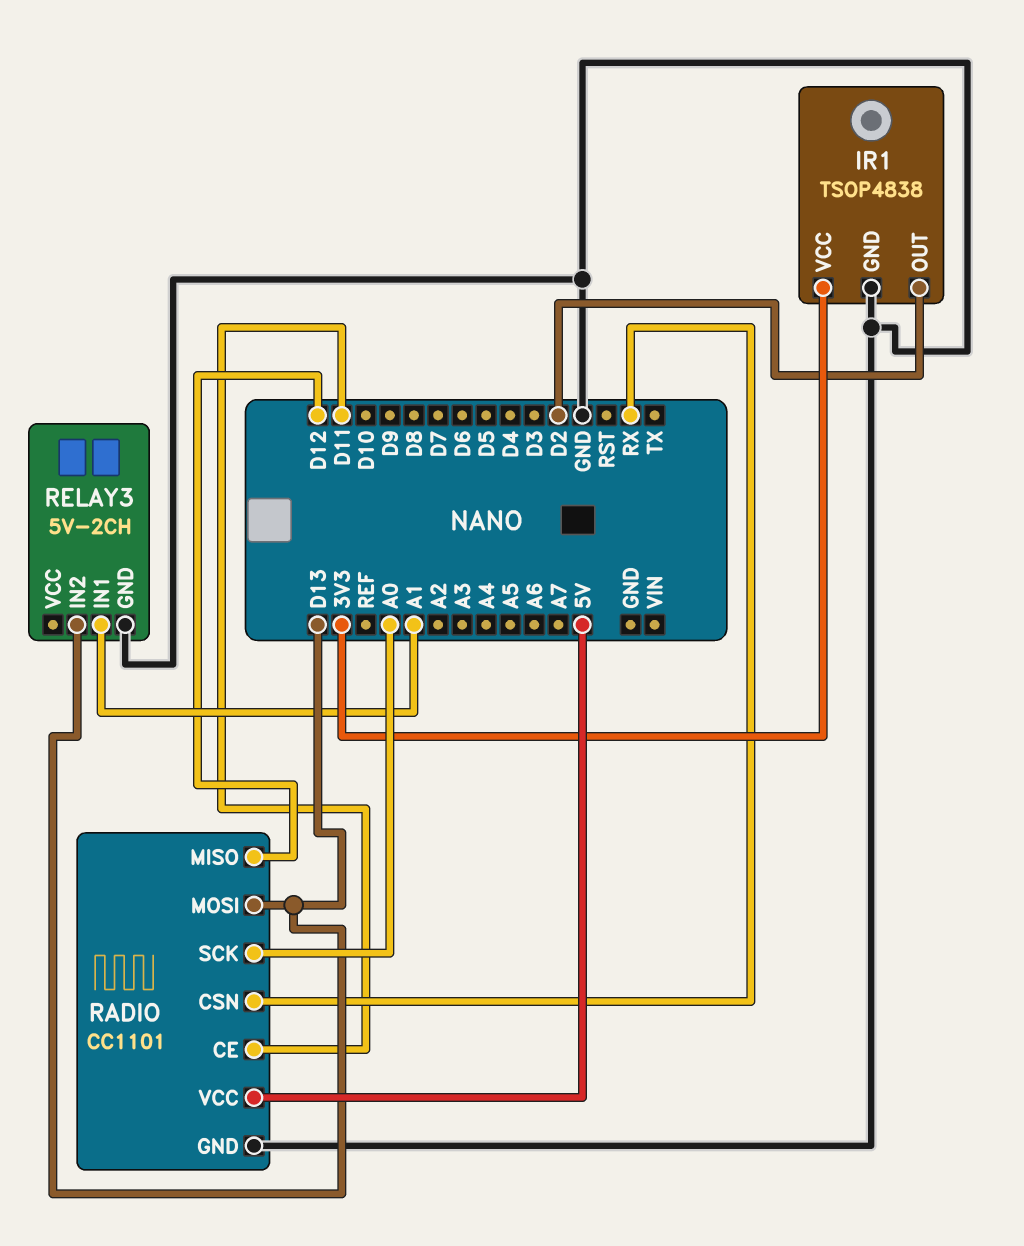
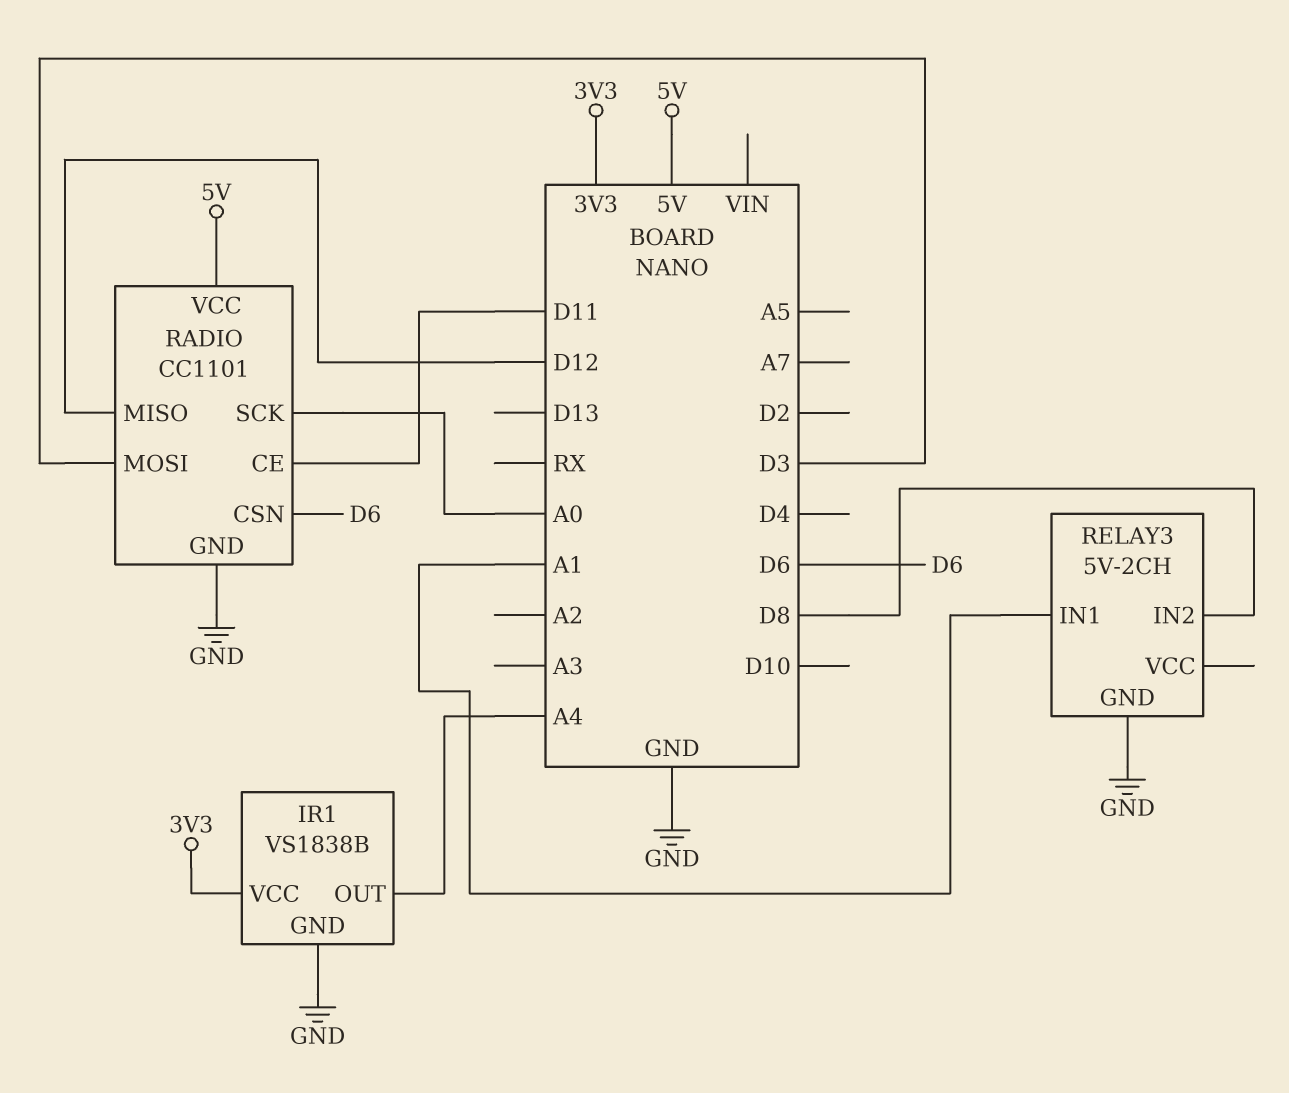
IR1: TSOP4838 -> VS1838B
IR1 pin OUT: D2 -> A4
RADIO pin CSN: RX -> D6
RADIO pin MOSI: D13 -> D3
RELAY3 pin IN2: D13 -> D8

